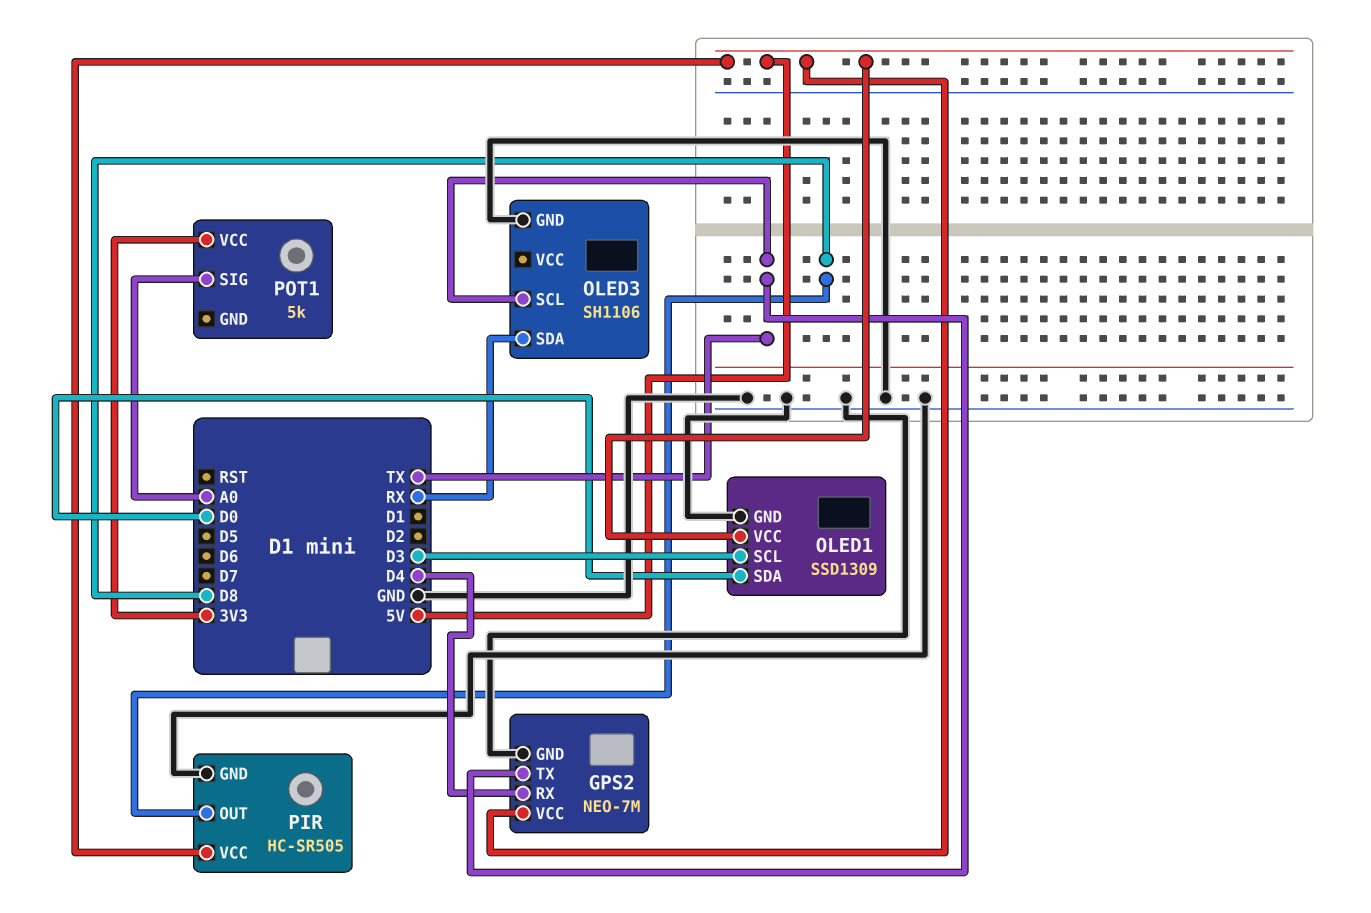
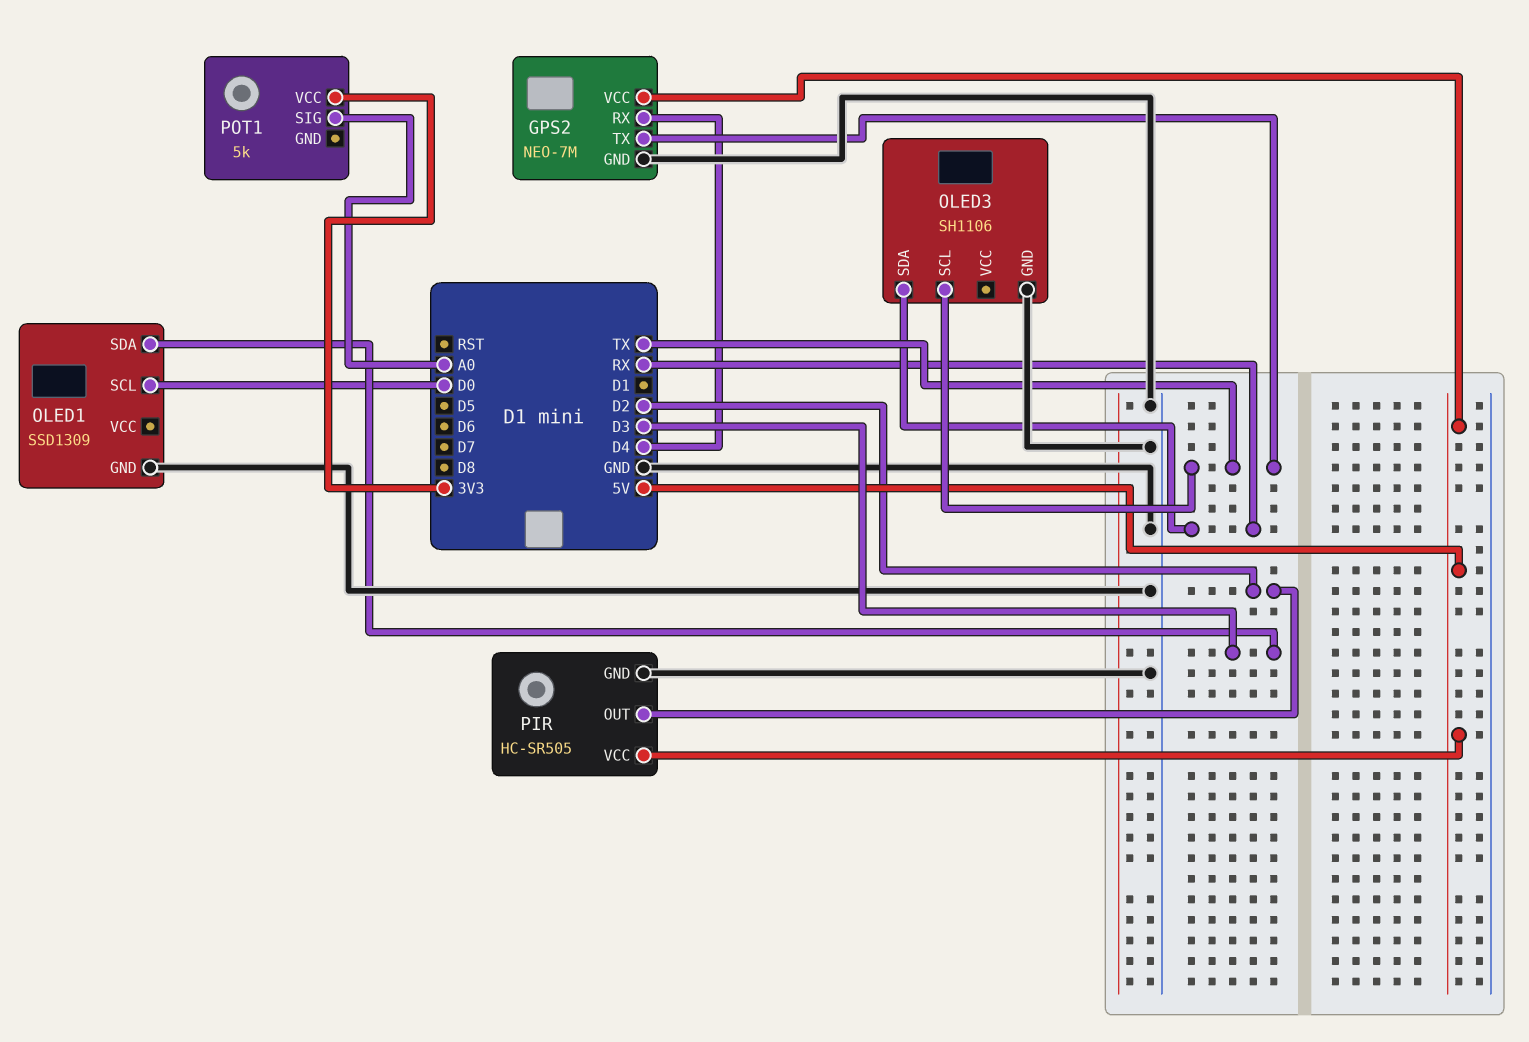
OLED1 pin SCL: D3 -> D0
OLED1 pin SDA: D0 -> D3
OLED1 pin VCC: 5V -> none
PIR pin OUT: D8 -> D2

